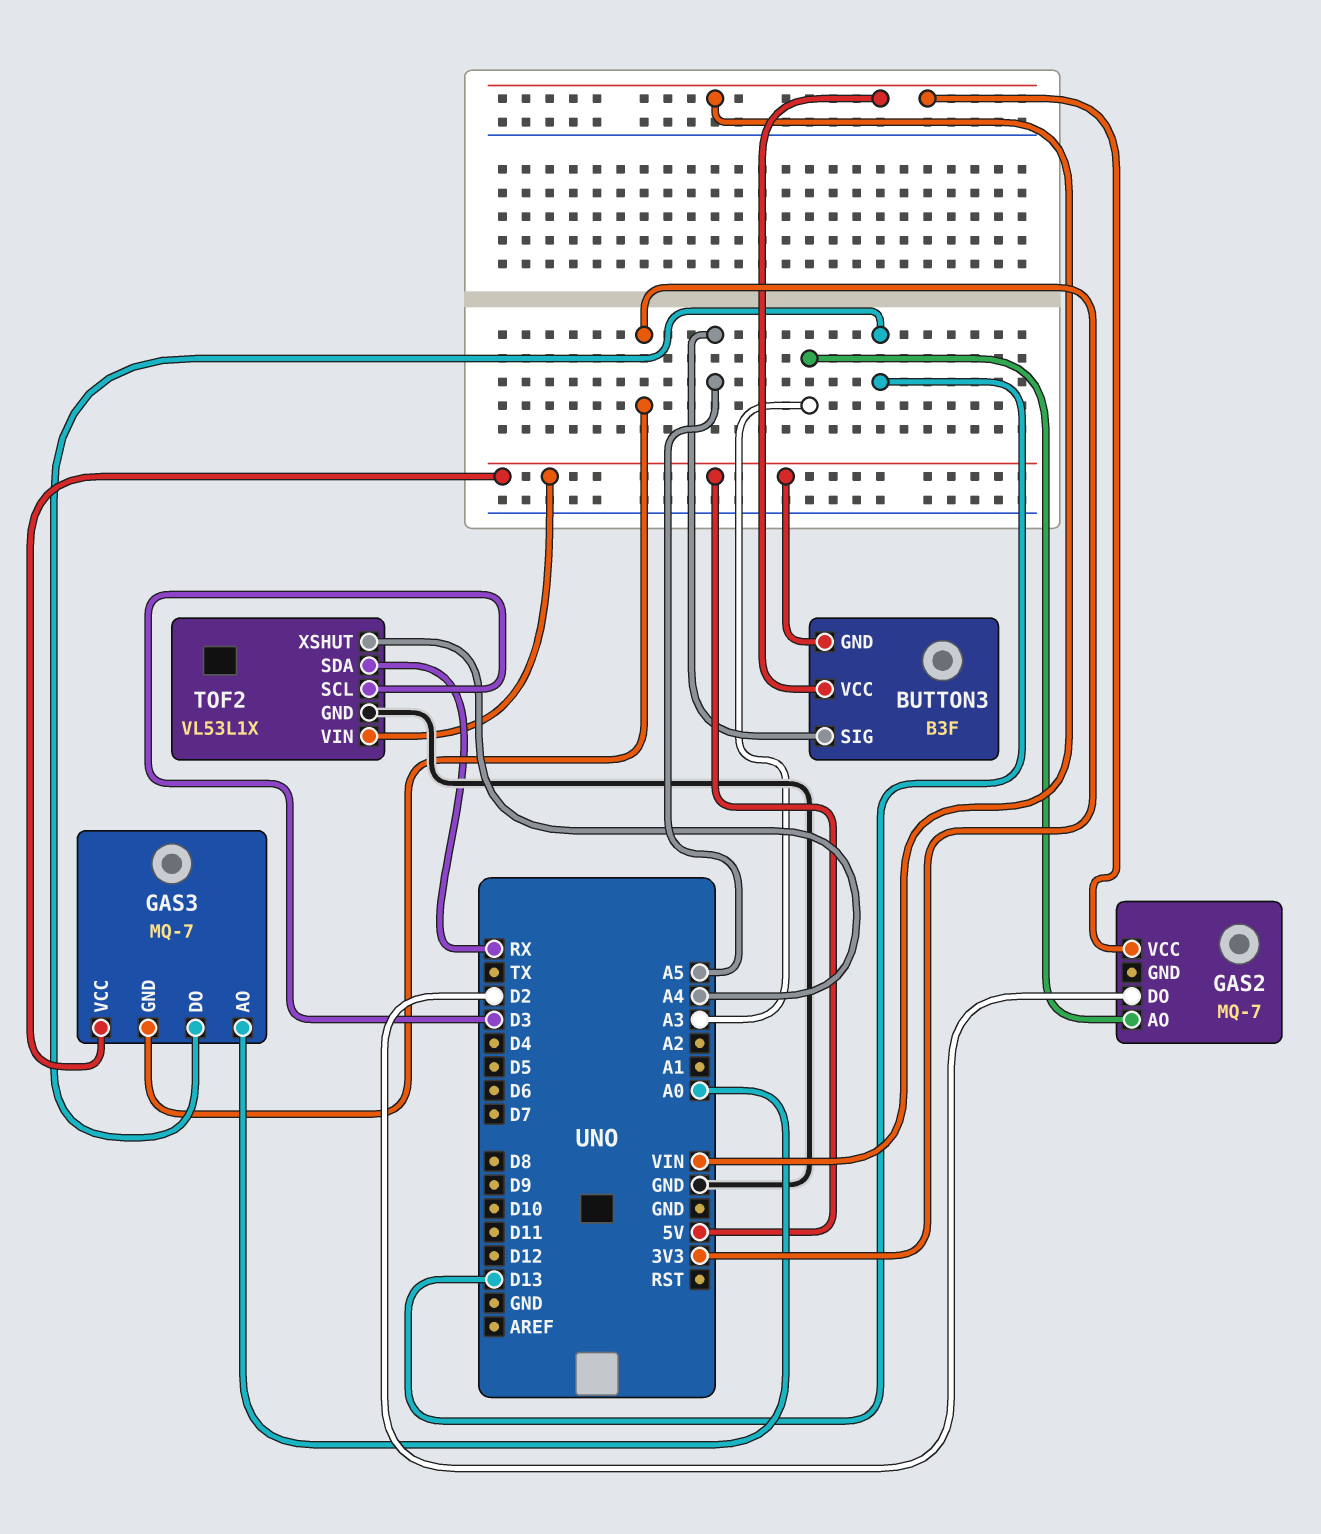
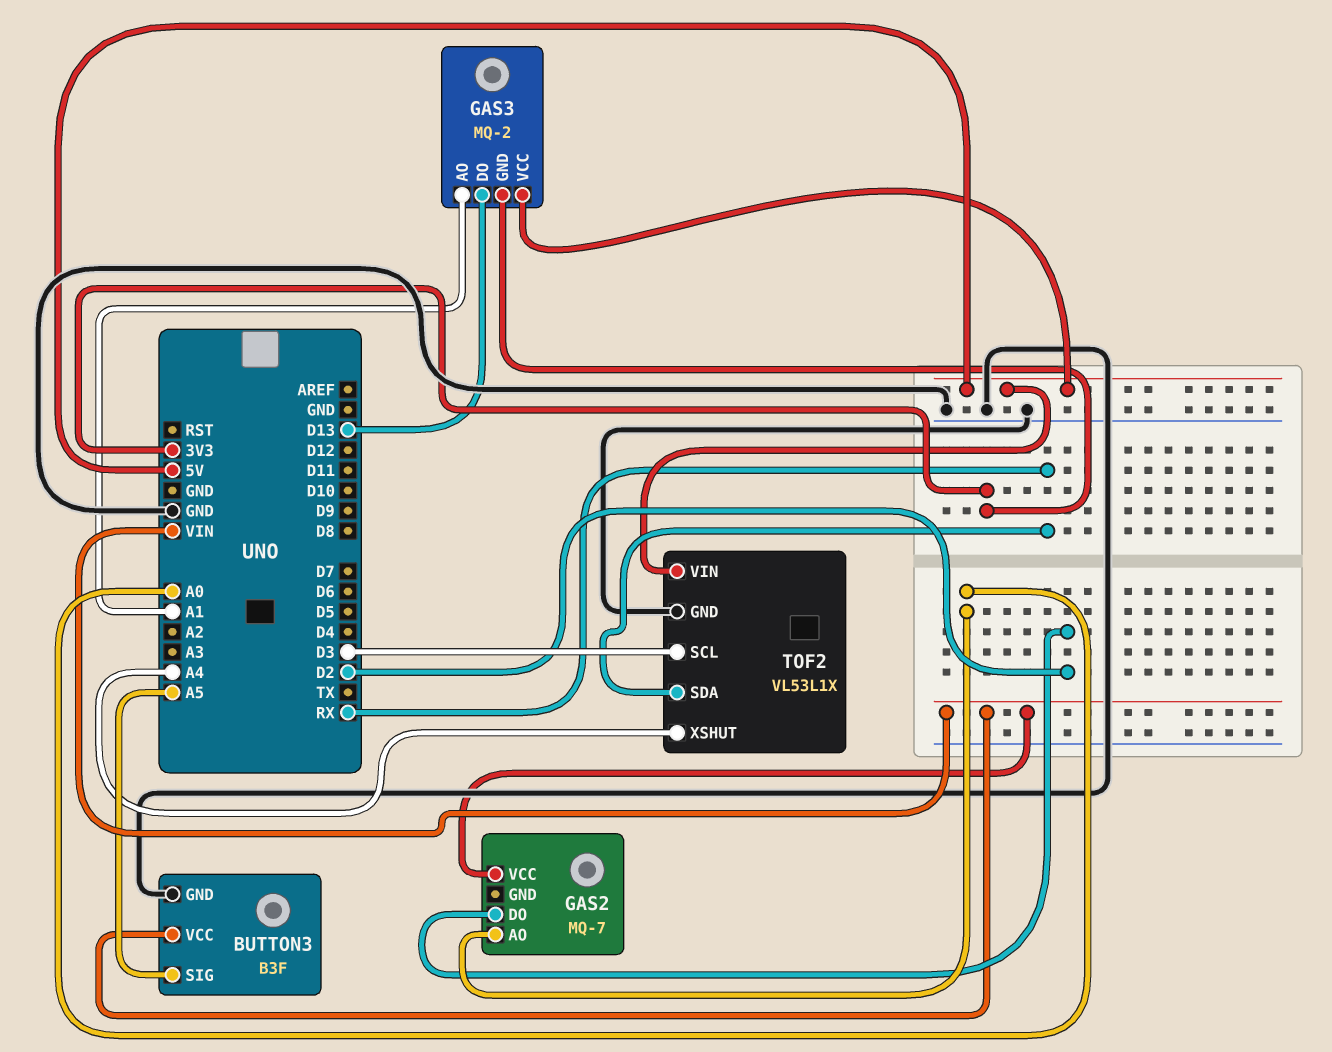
BUTTON3 pin GND: 5V -> GND
GAS2 pin AO: A3 -> A0
GAS3: MQ-7 -> MQ-2
GAS3 pin AO: A0 -> A1

